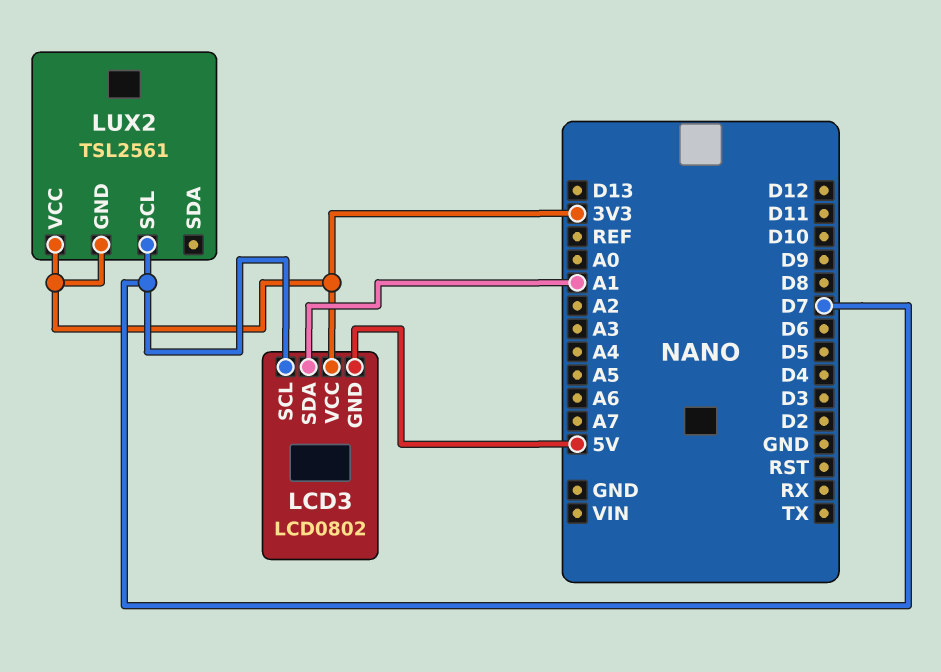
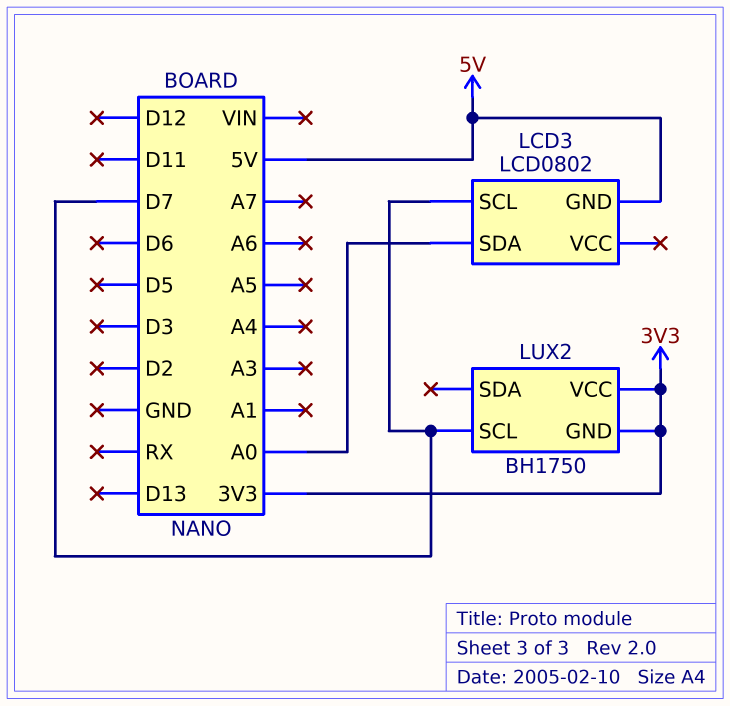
LCD3 pin SDA: A1 -> A0
LCD3 pin VCC: 3V3 -> none
LUX2: TSL2561 -> BH1750

